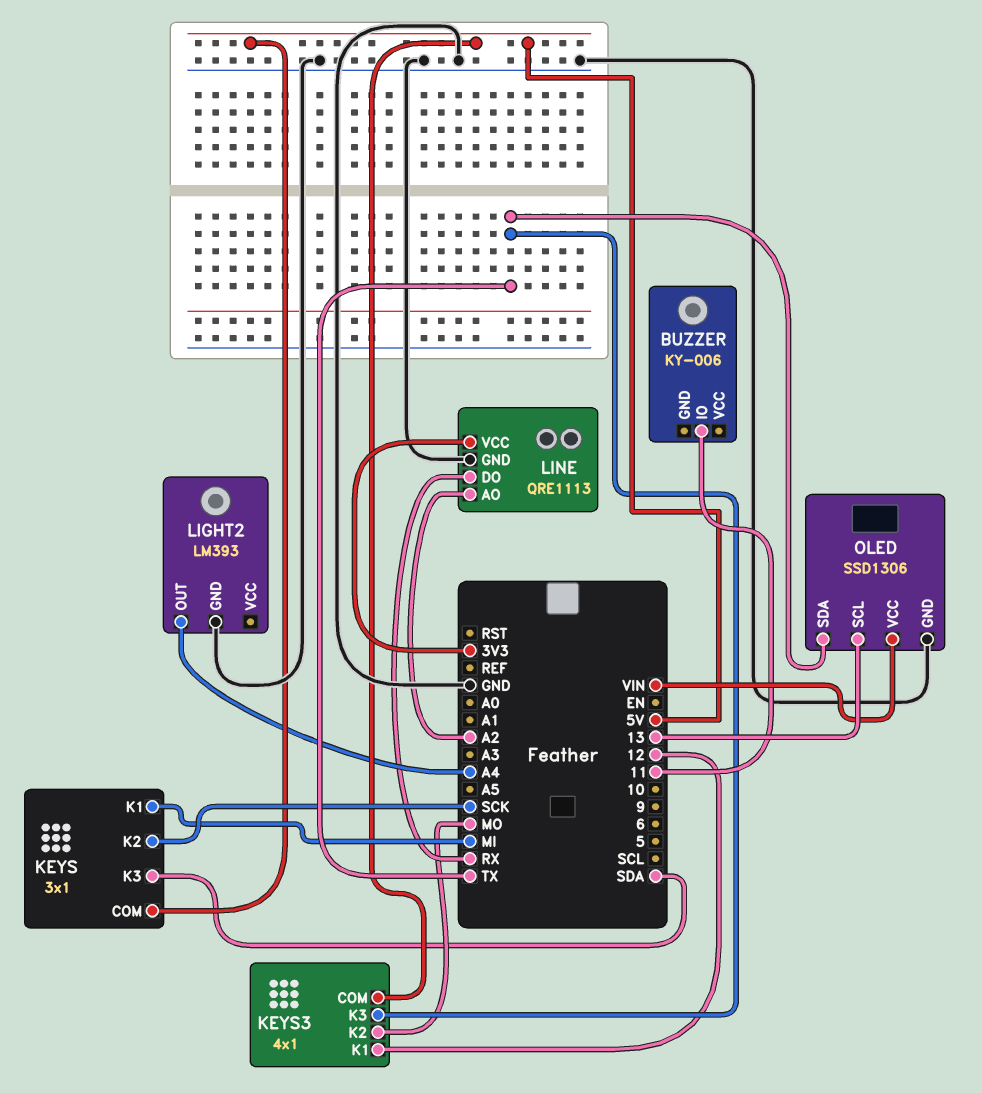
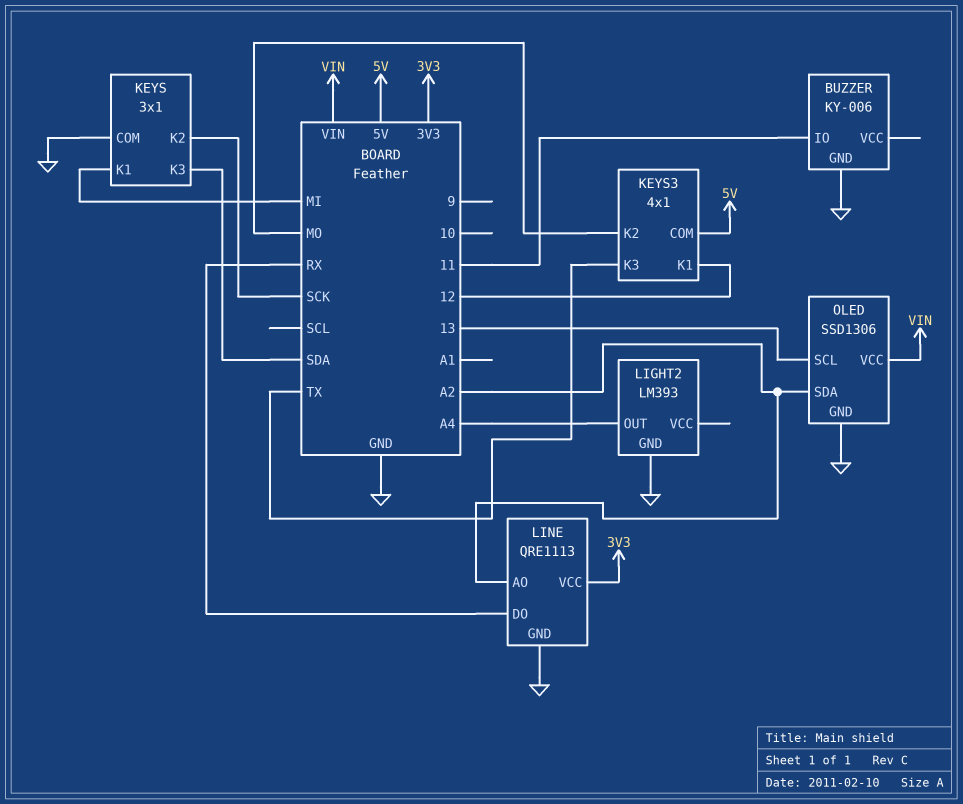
BUZZER pin GND: none -> GND
KEYS pin COM: 5V -> GND
OLED pin SDA: TX -> A2

